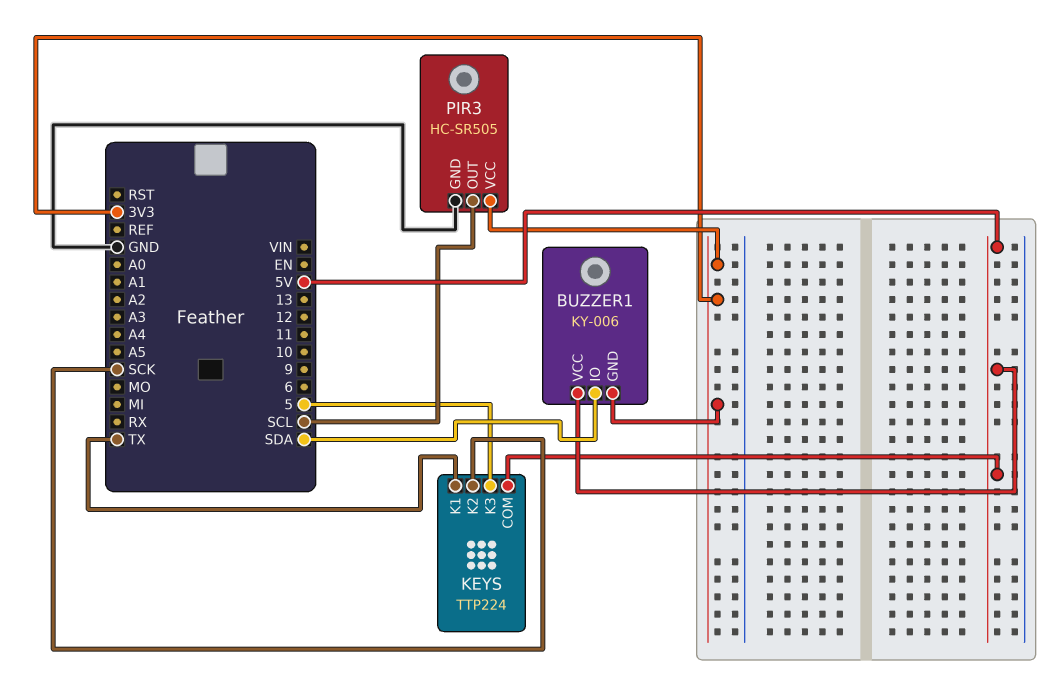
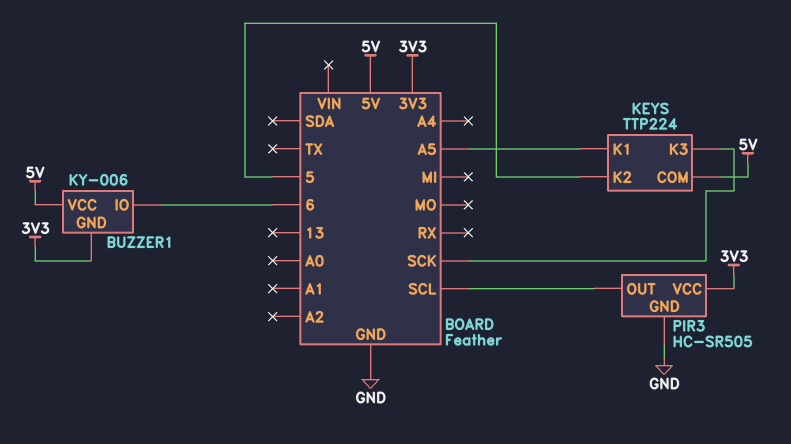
BUZZER1 pin IO: SDA -> 6
KEYS pin K1: TX -> A5
KEYS pin K2: SCK -> 5
KEYS pin K3: 5 -> SCK

